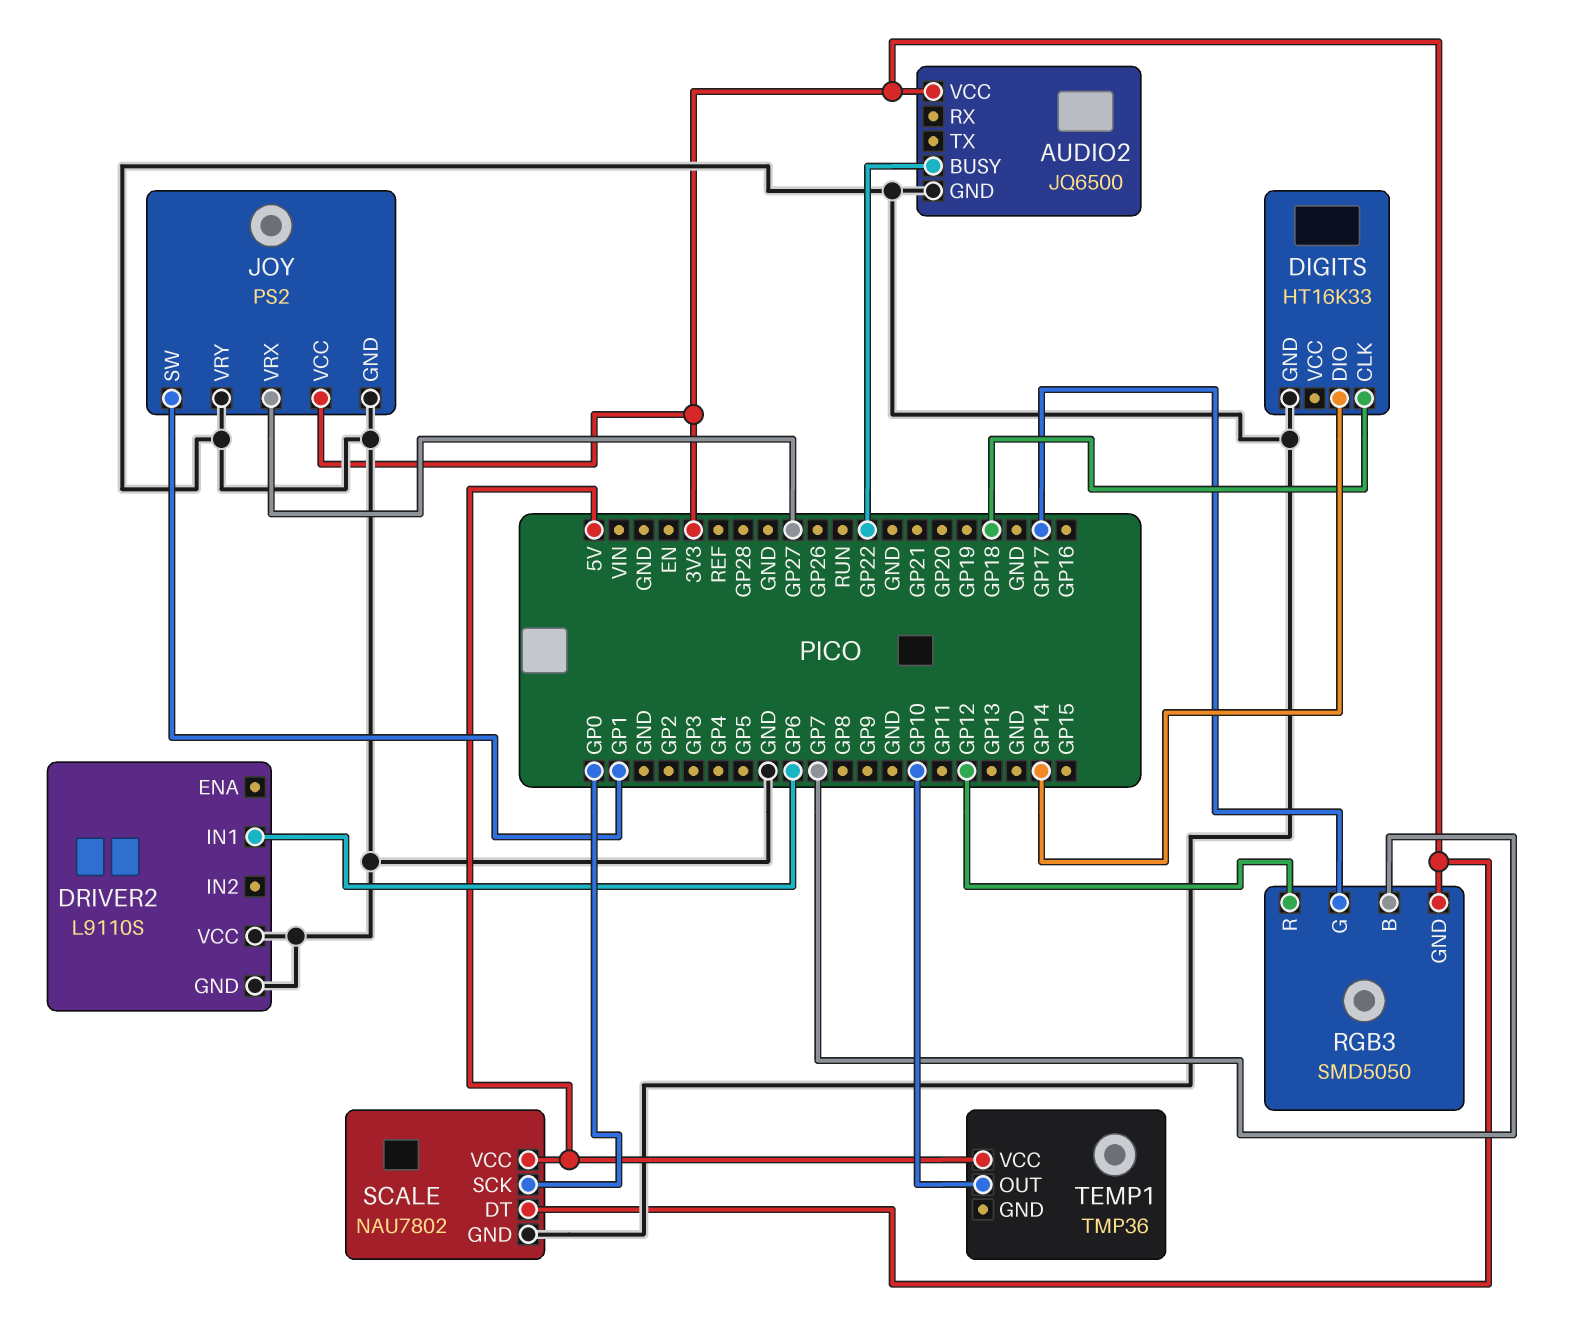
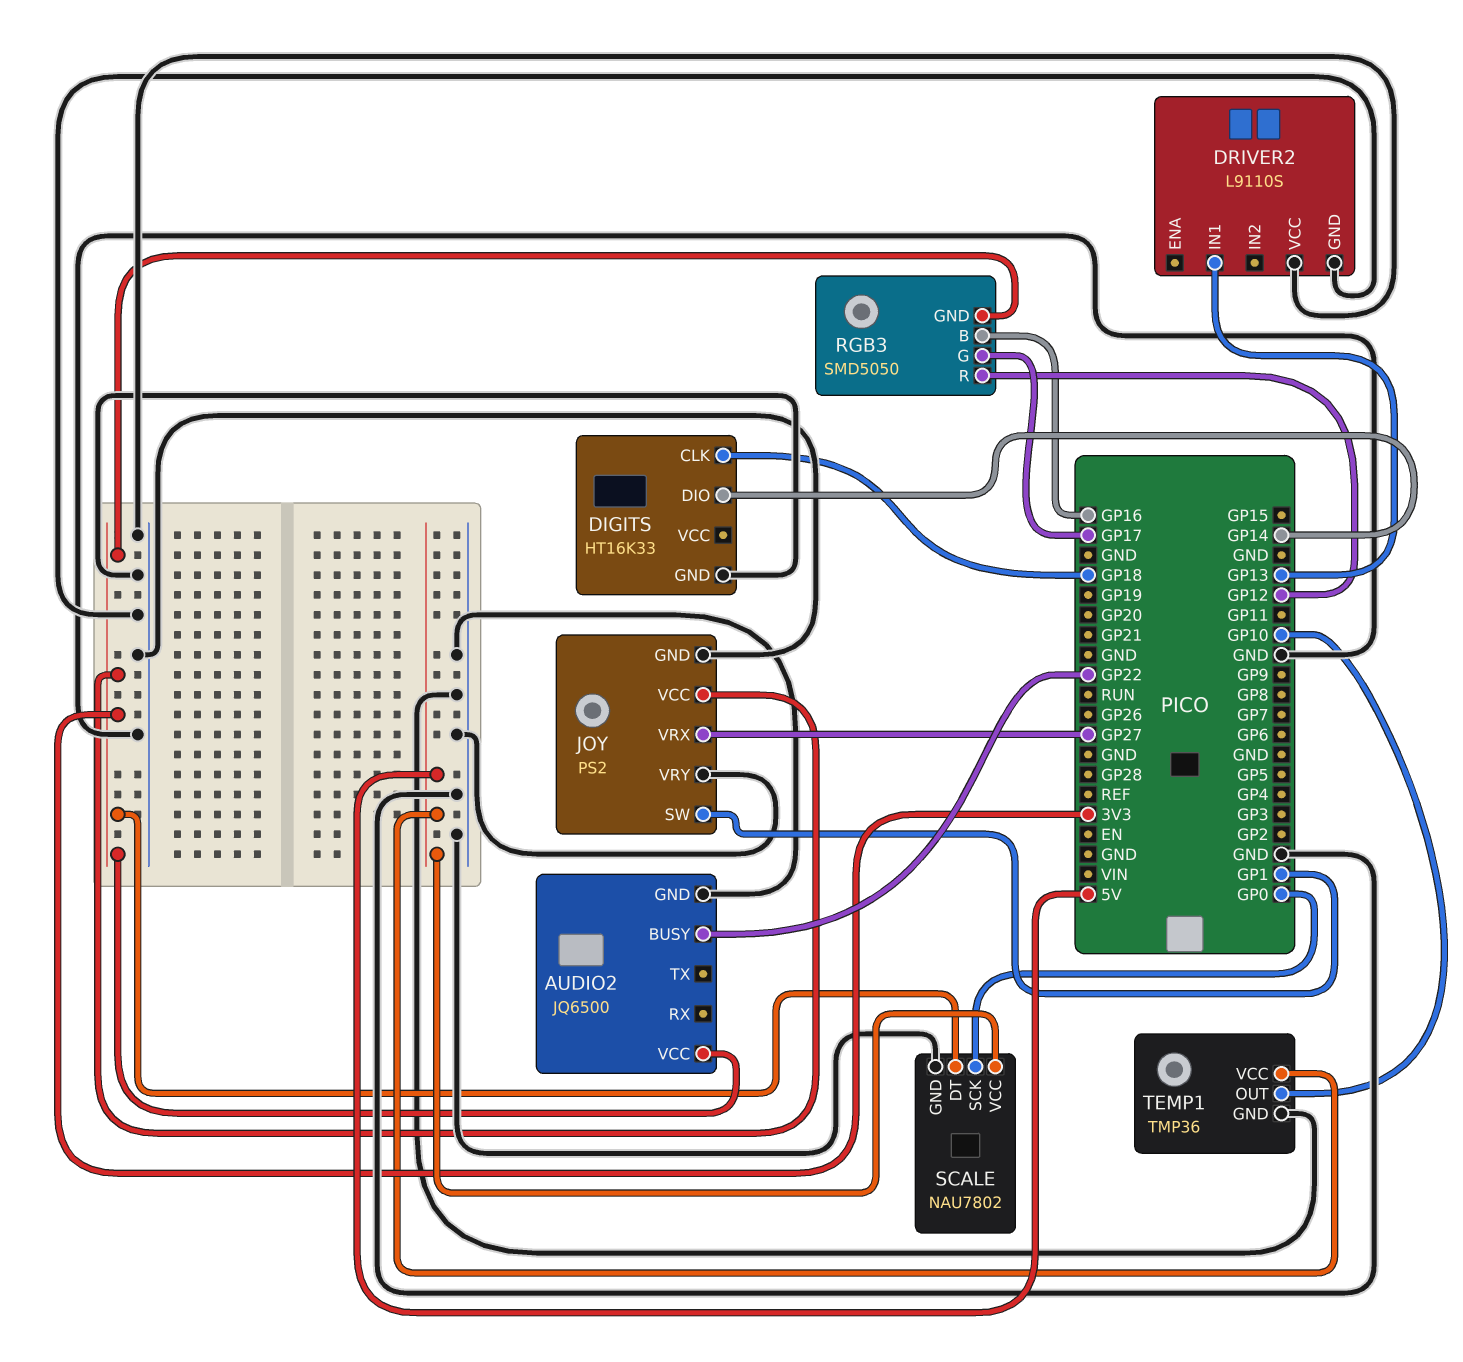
DRIVER2 pin IN1: GP6 -> GP13
RGB3 pin B: GP7 -> GP16
TEMP1 pin GND: none -> GND

